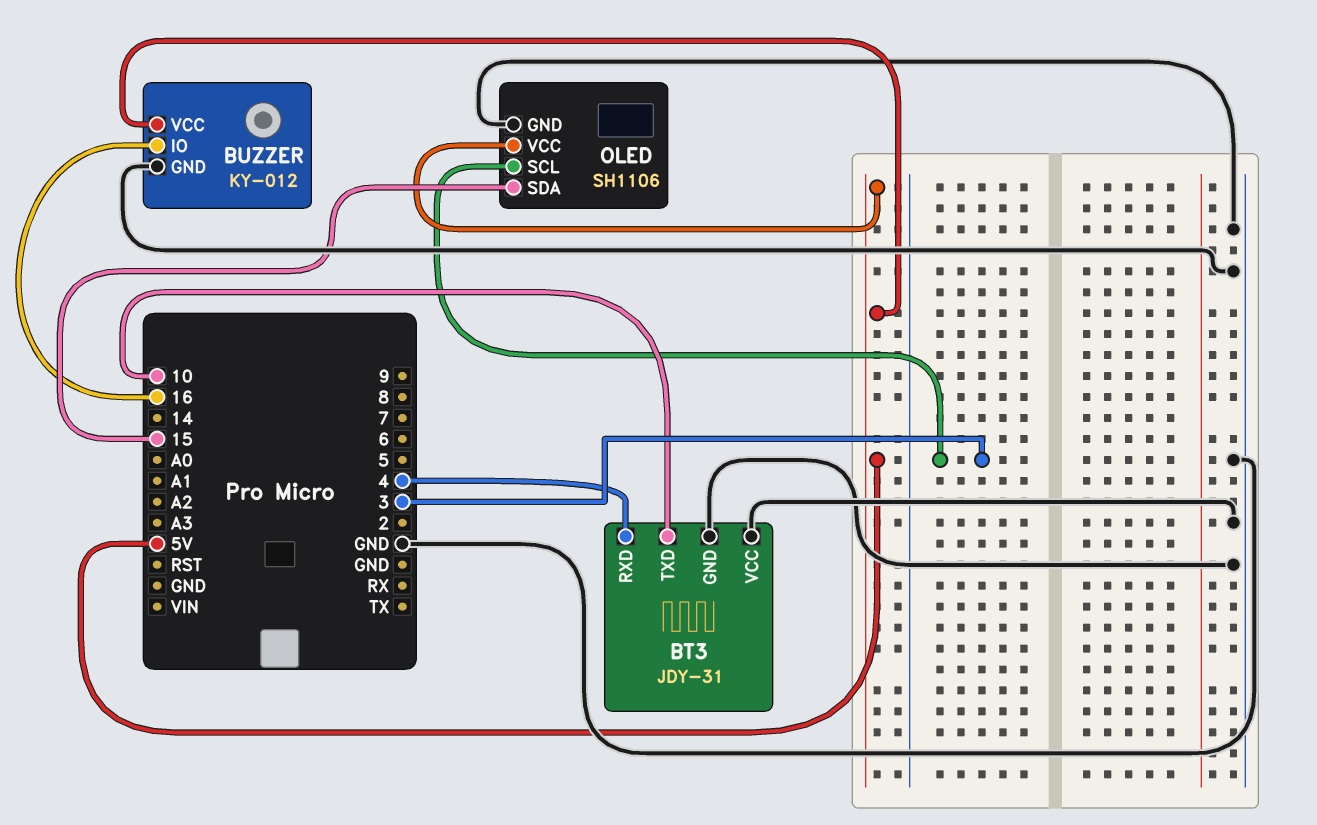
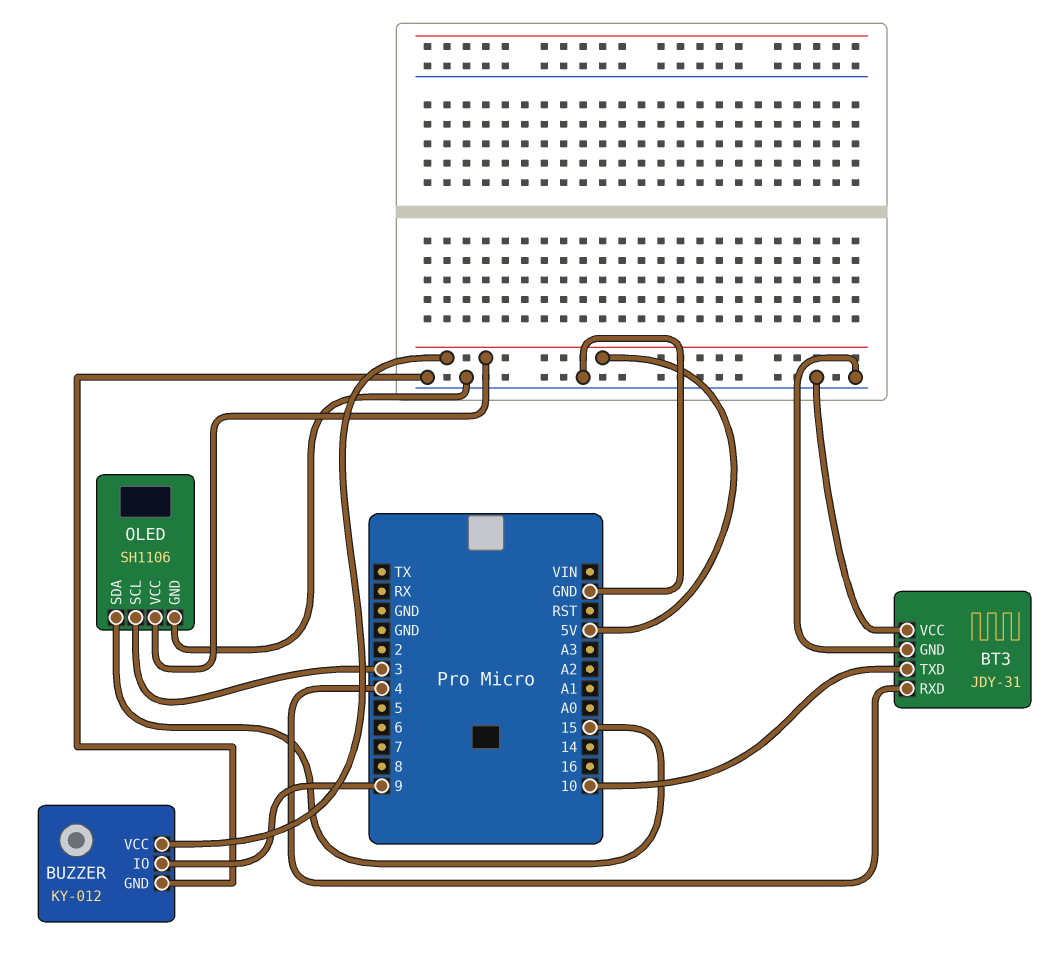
BUZZER pin IO: 16 -> 9

